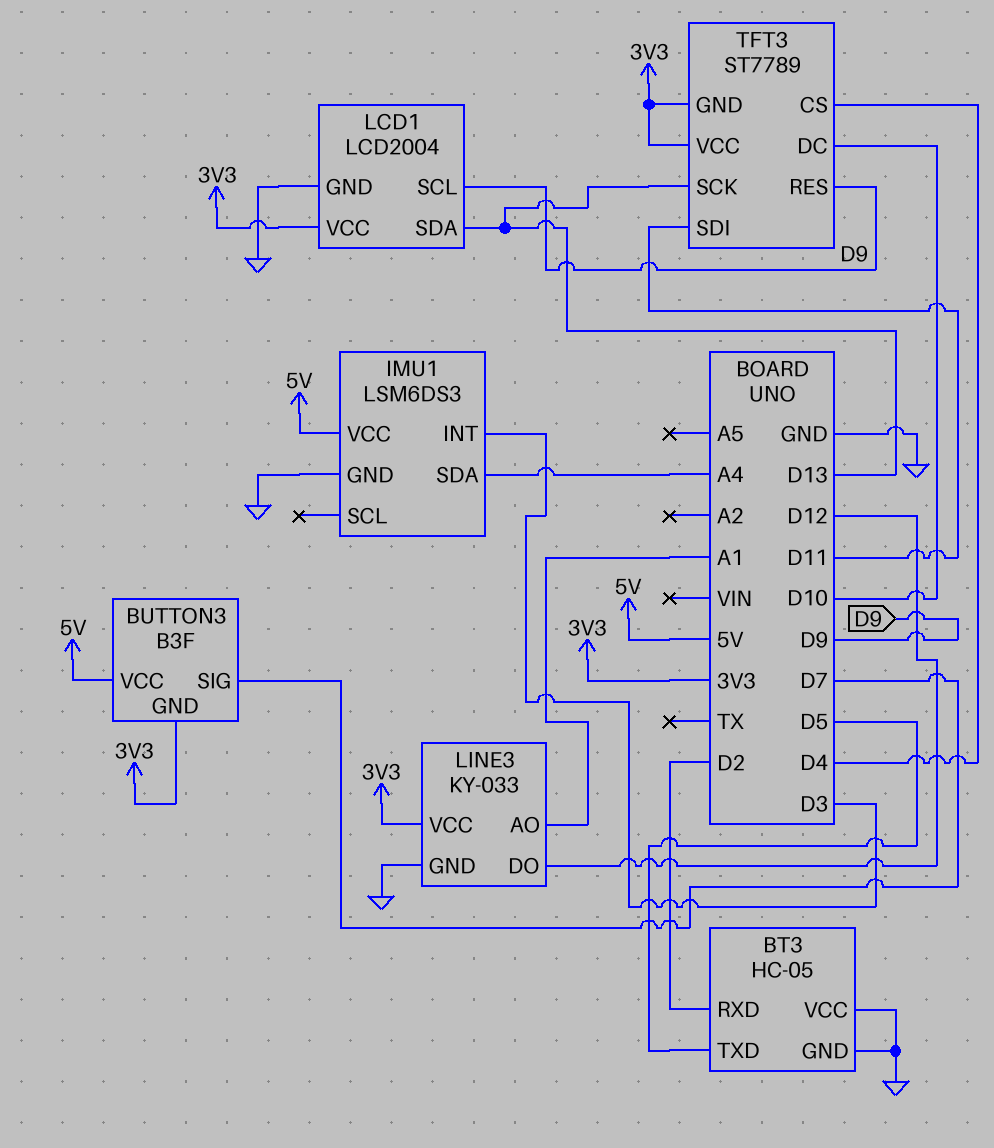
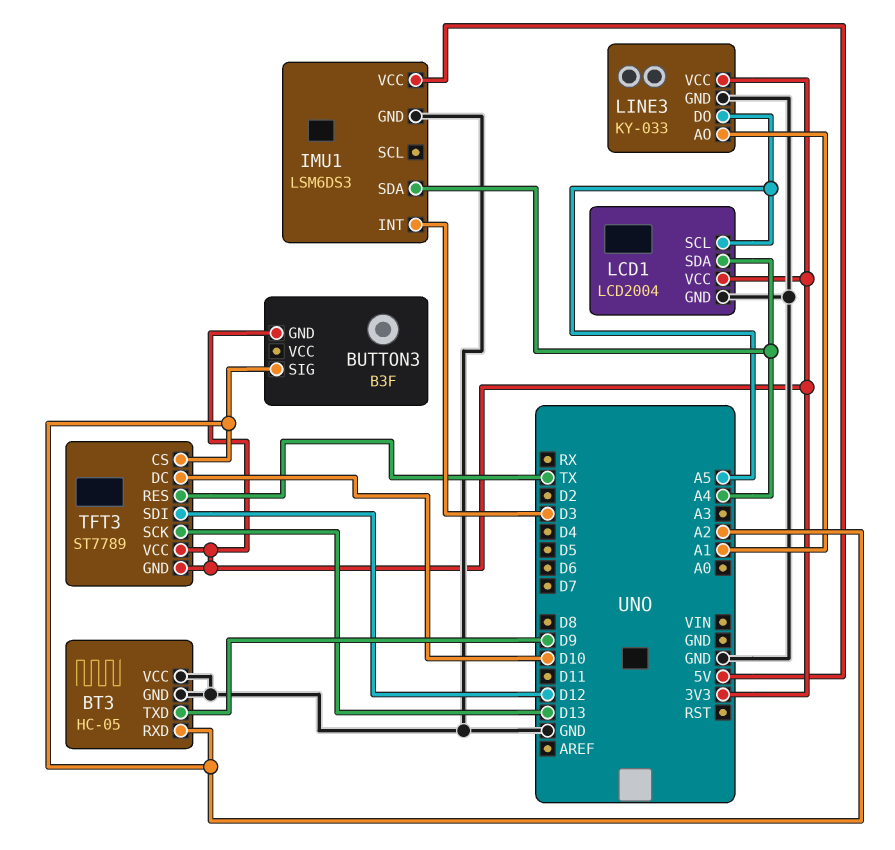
BT3 pin RXD: D2 -> A2
BT3 pin TXD: D5 -> D9
BUTTON3 pin SIG: D7 -> A2
BUTTON3 pin VCC: 5V -> none
LCD1 pin SCL: D9 -> A5
LCD1 pin SDA: D13 -> A4
LINE3 pin DO: D12 -> A5
TFT3 pin CS: D4 -> A2
TFT3 pin RES: D9 -> TX
TFT3 pin SDI: D11 -> D12

